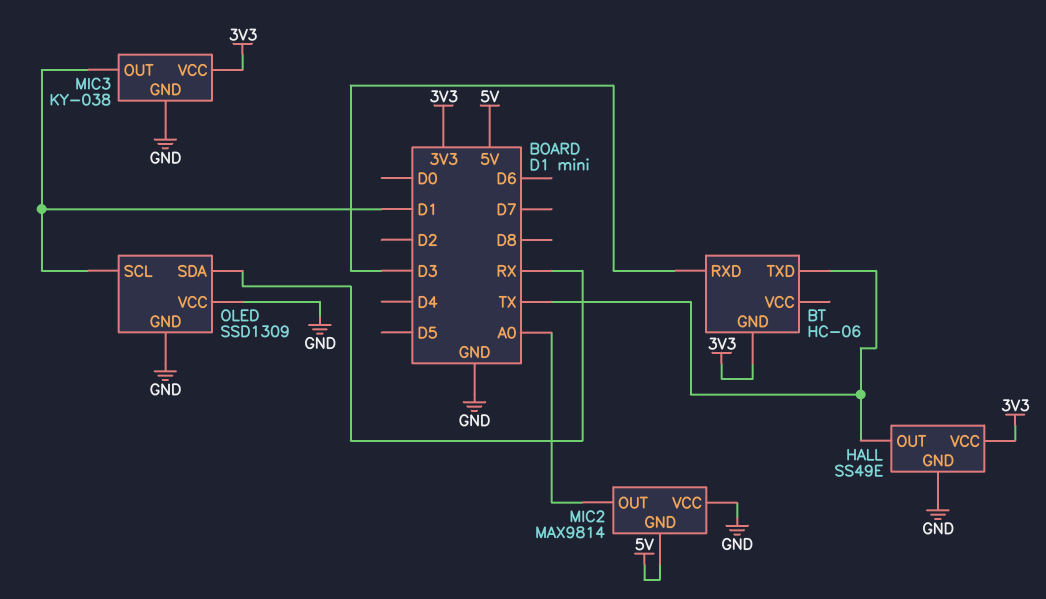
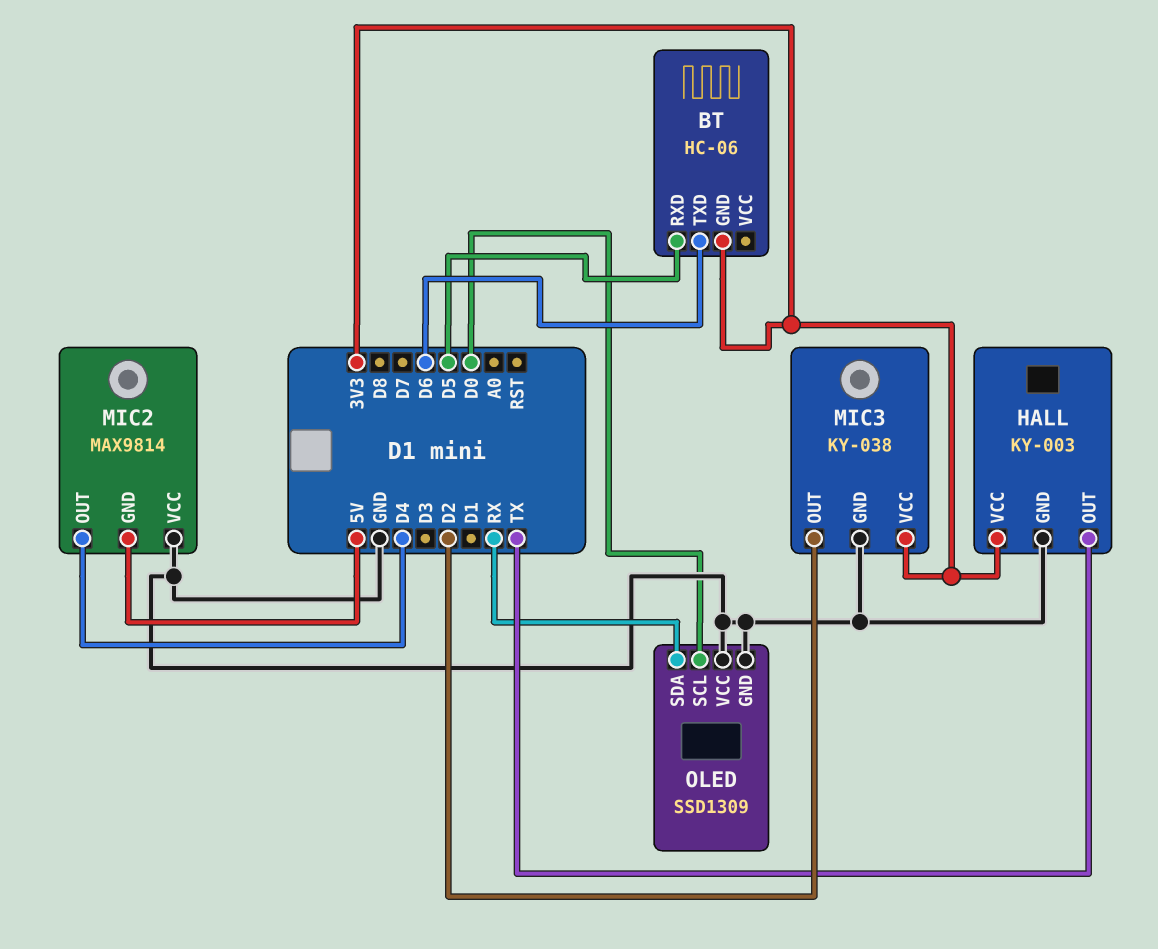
BT pin RXD: D3 -> D5
BT pin TXD: TX -> D6
HALL: SS49E -> KY-003
MIC2 pin OUT: A0 -> D4
MIC3 pin OUT: D1 -> D2
OLED pin SCL: D1 -> D0

